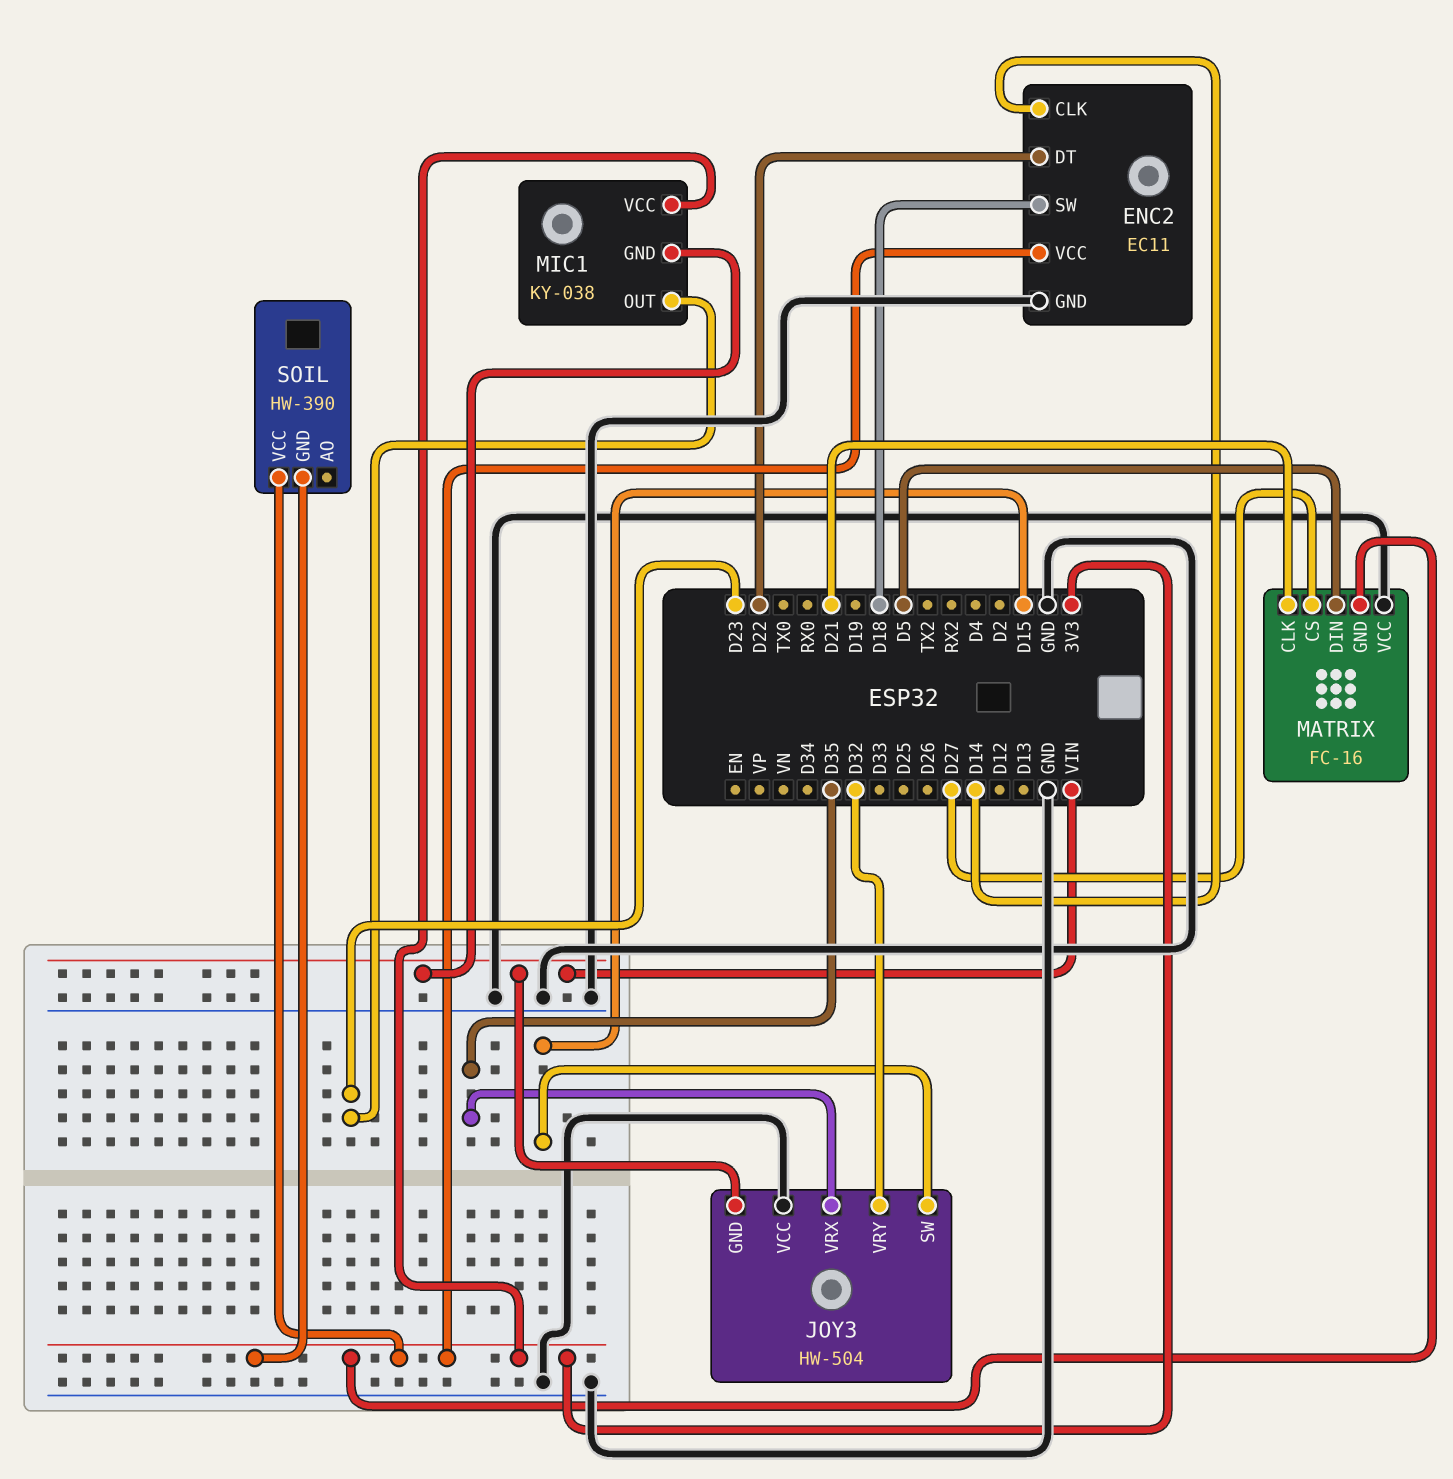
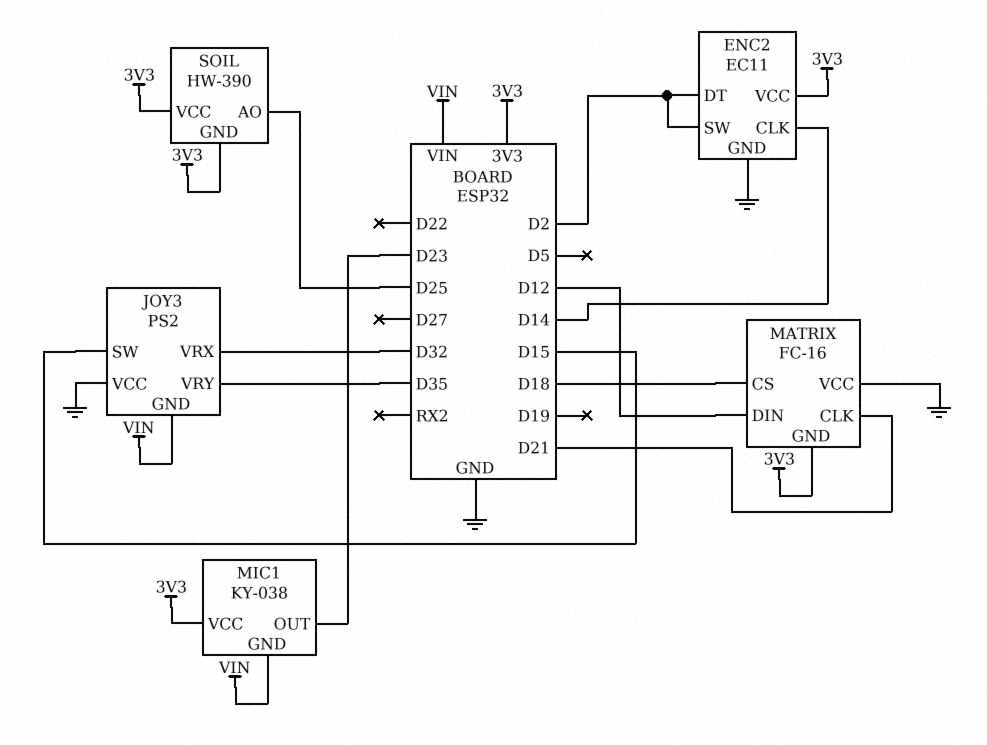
ENC2 pin DT: D22 -> D2
ENC2 pin SW: D18 -> D2
JOY3: HW-504 -> PS2
JOY3 pin VRX: D35 -> D32
JOY3 pin VRY: D32 -> D35
MATRIX pin CS: D27 -> D18
MATRIX pin DIN: D5 -> D12
SOIL pin AO: none -> D25

